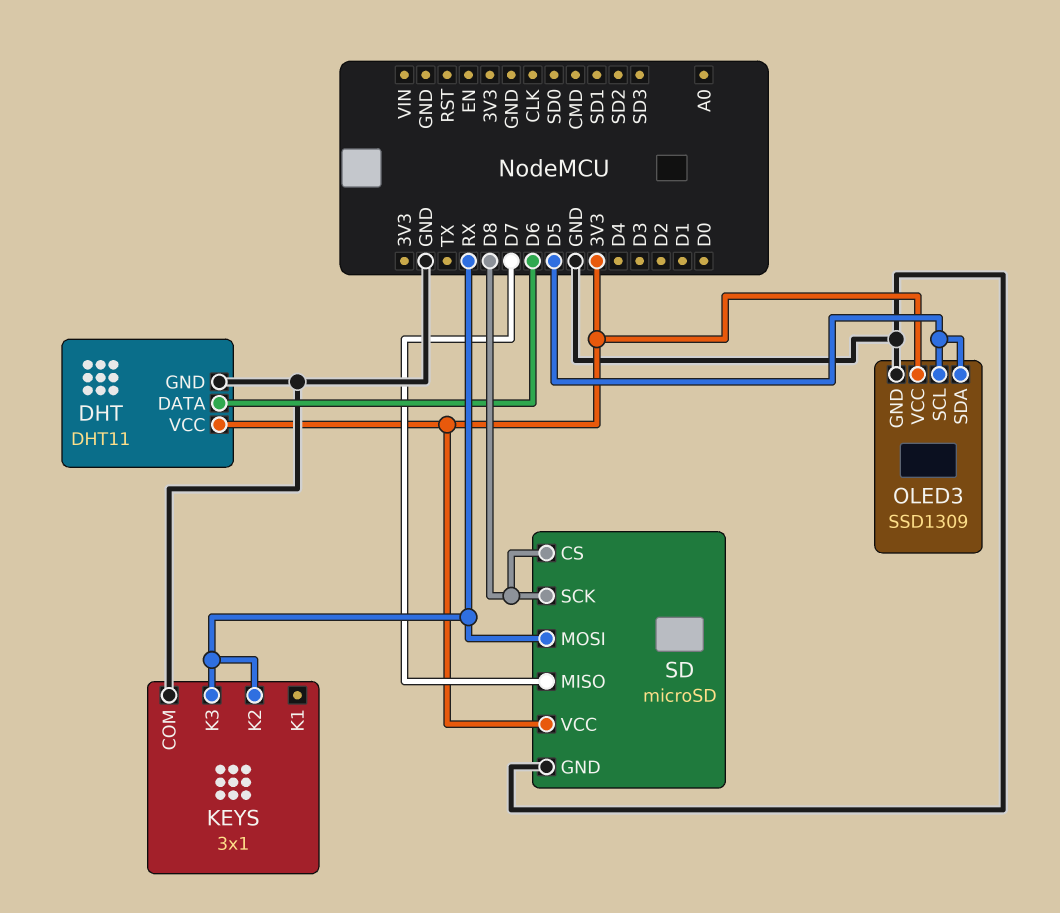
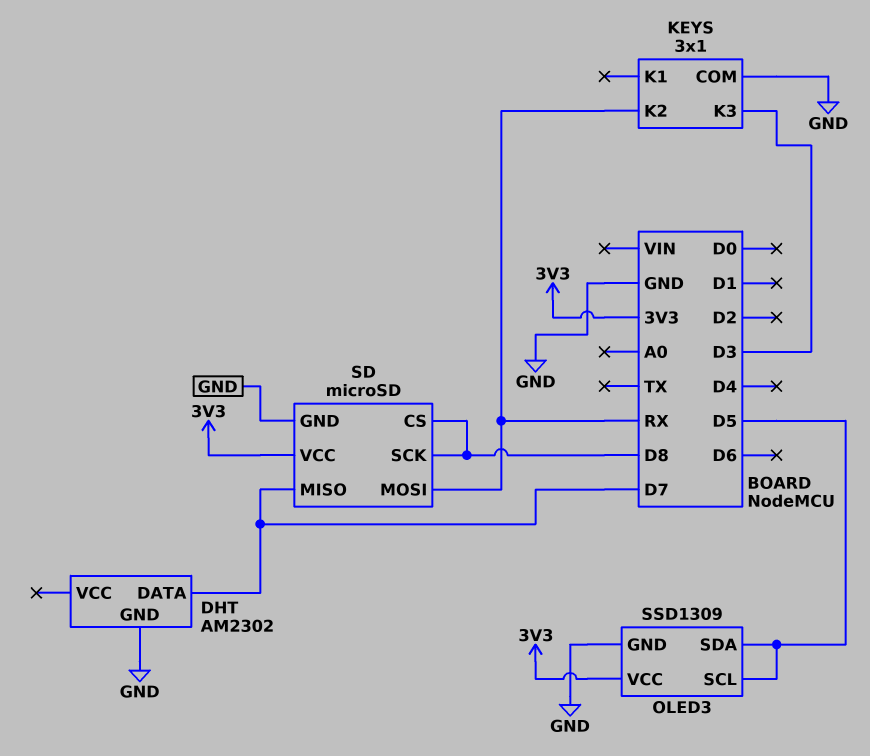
DHT: DHT11 -> AM2302
DHT pin DATA: D6 -> D7
DHT pin VCC: 3V3 -> none
KEYS pin K3: RX -> D3

